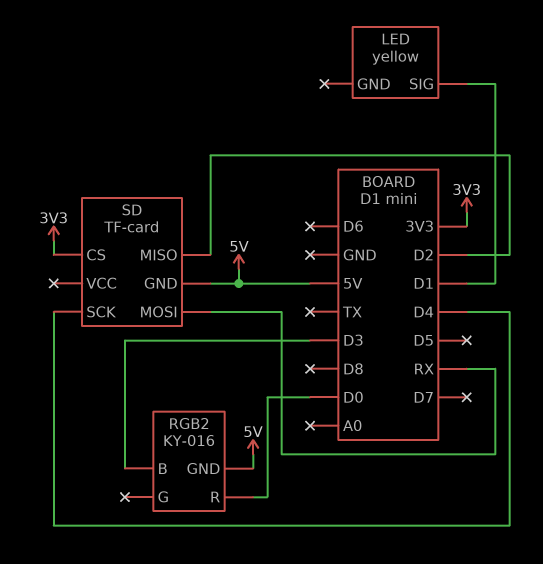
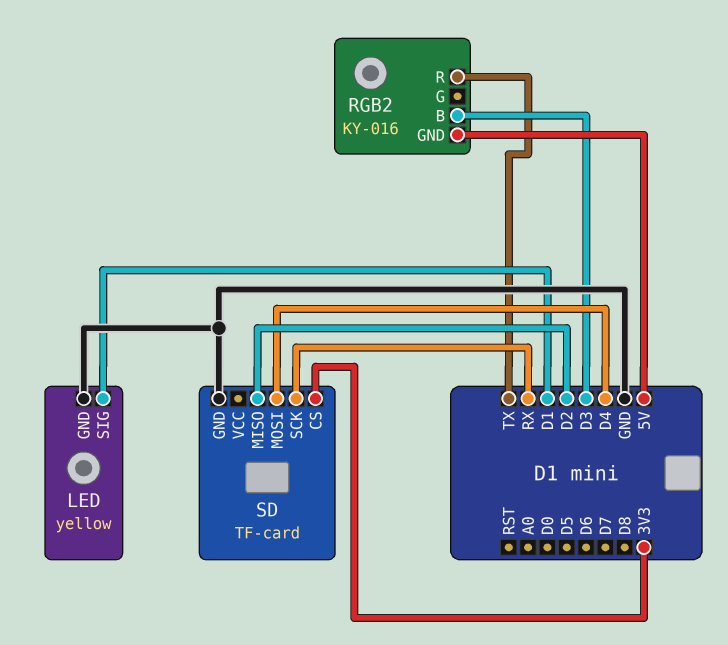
LED pin GND: none -> GND
RGB2 pin R: D0 -> TX
SD pin GND: 5V -> GND
SD pin MOSI: RX -> D4
SD pin SCK: D4 -> RX

